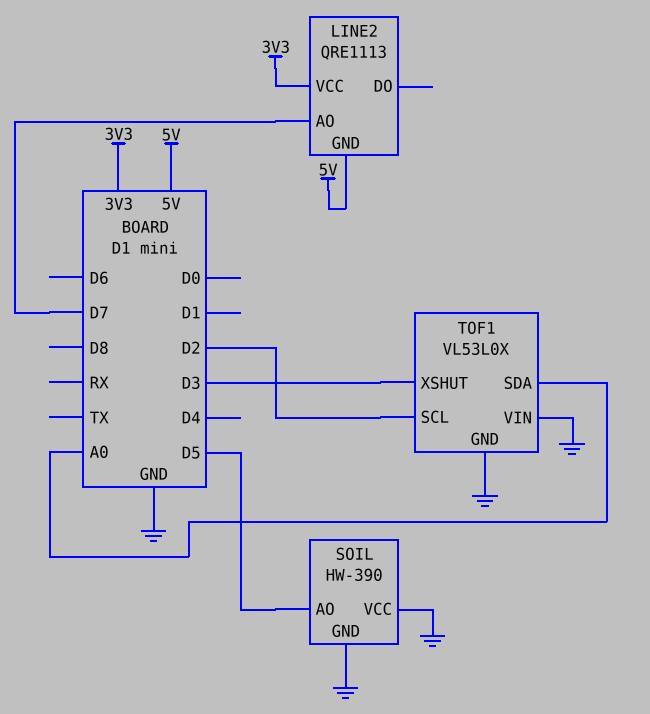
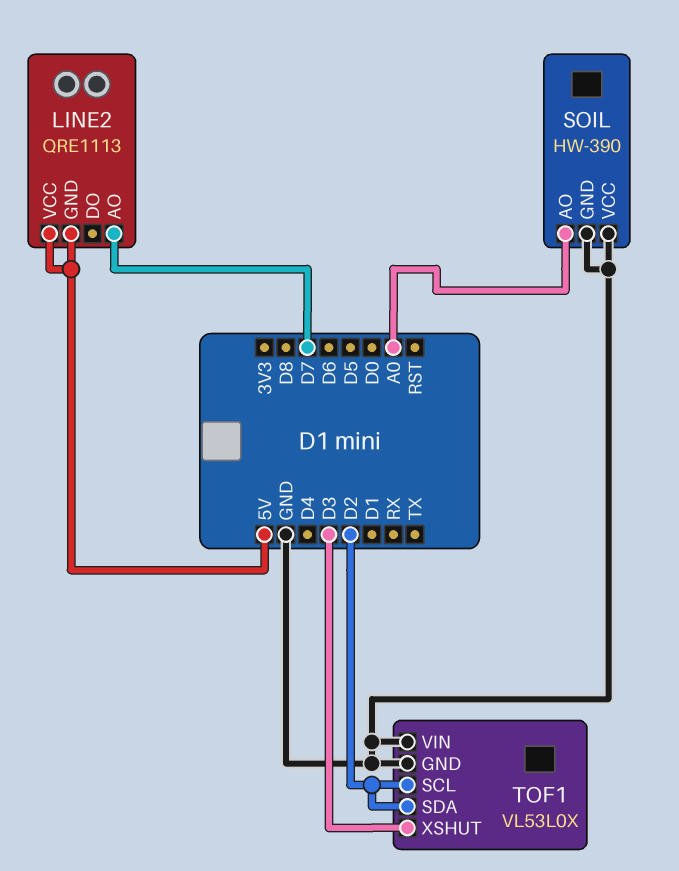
LINE2 pin VCC: 3V3 -> 5V
SOIL pin AO: D5 -> A0
TOF1 pin SDA: A0 -> D2

